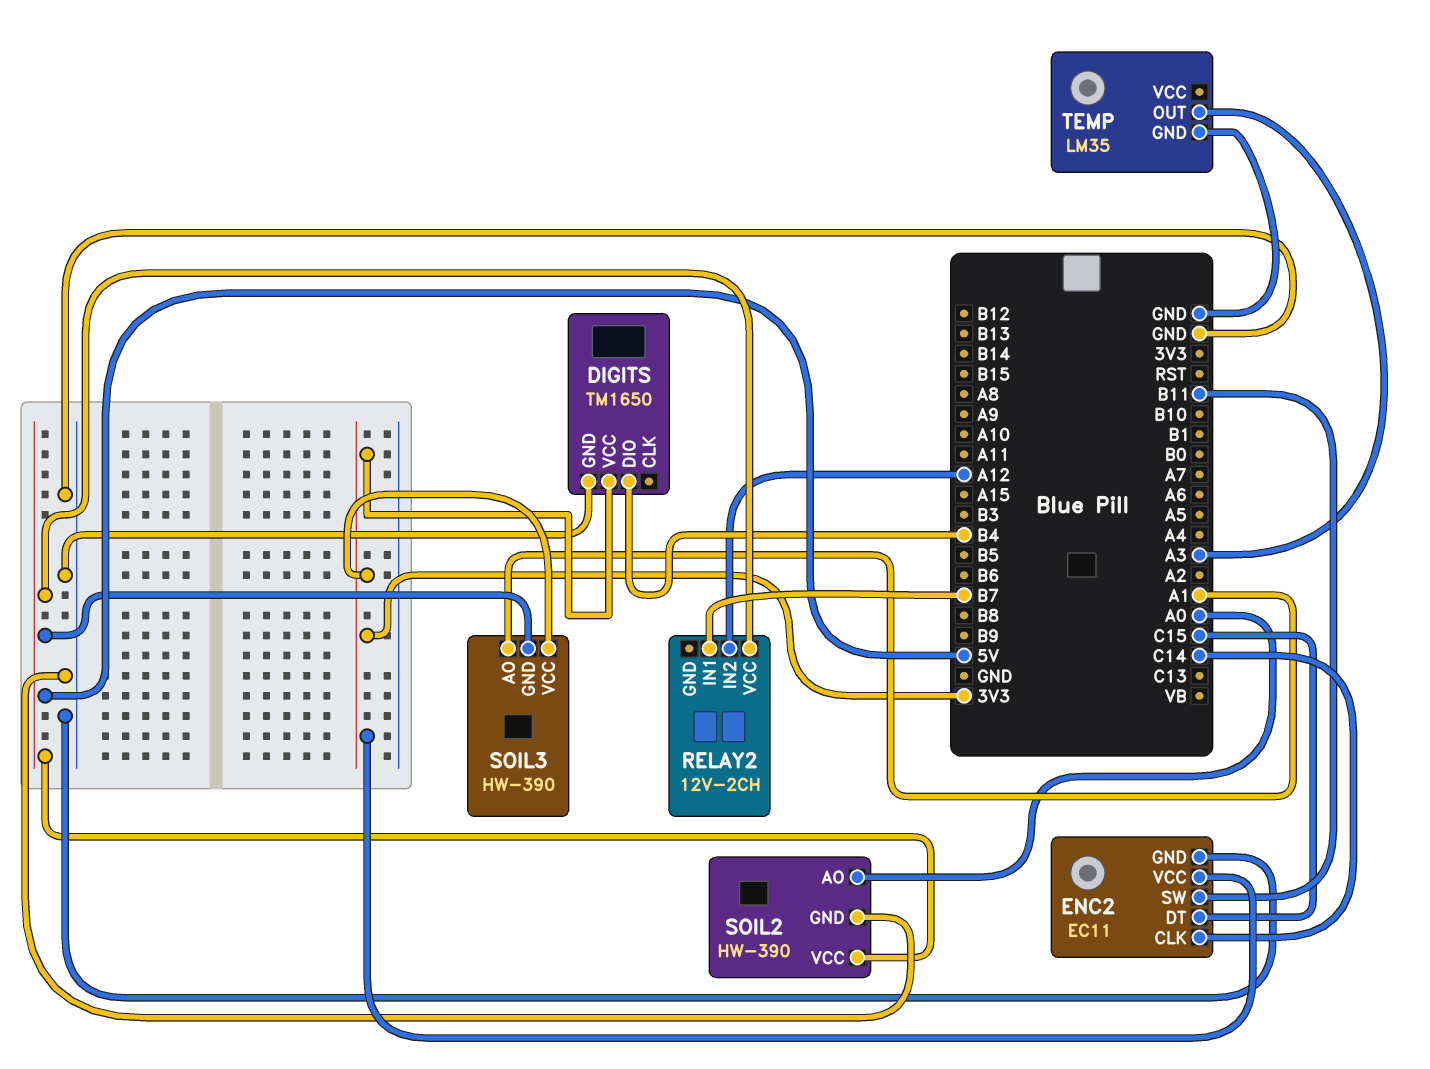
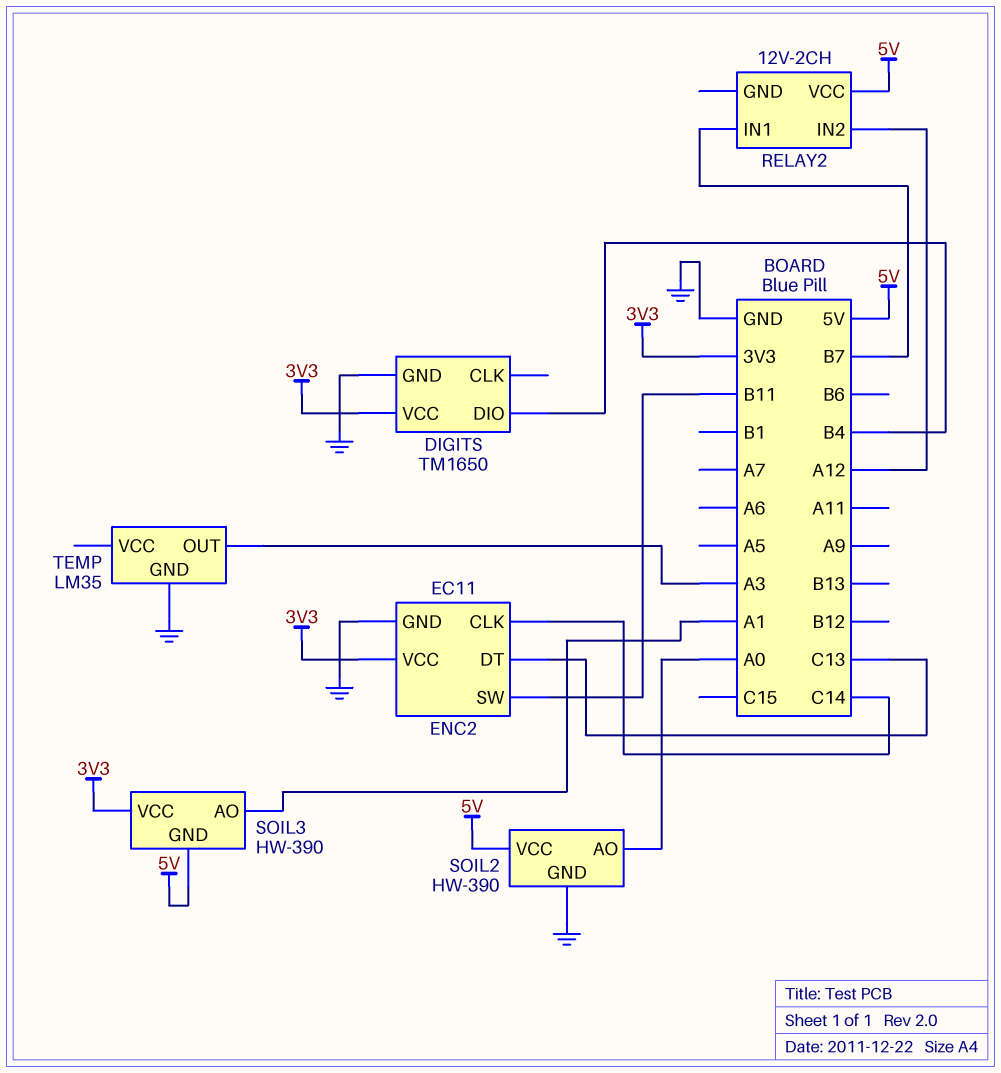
ENC2 pin DT: C15 -> C13

